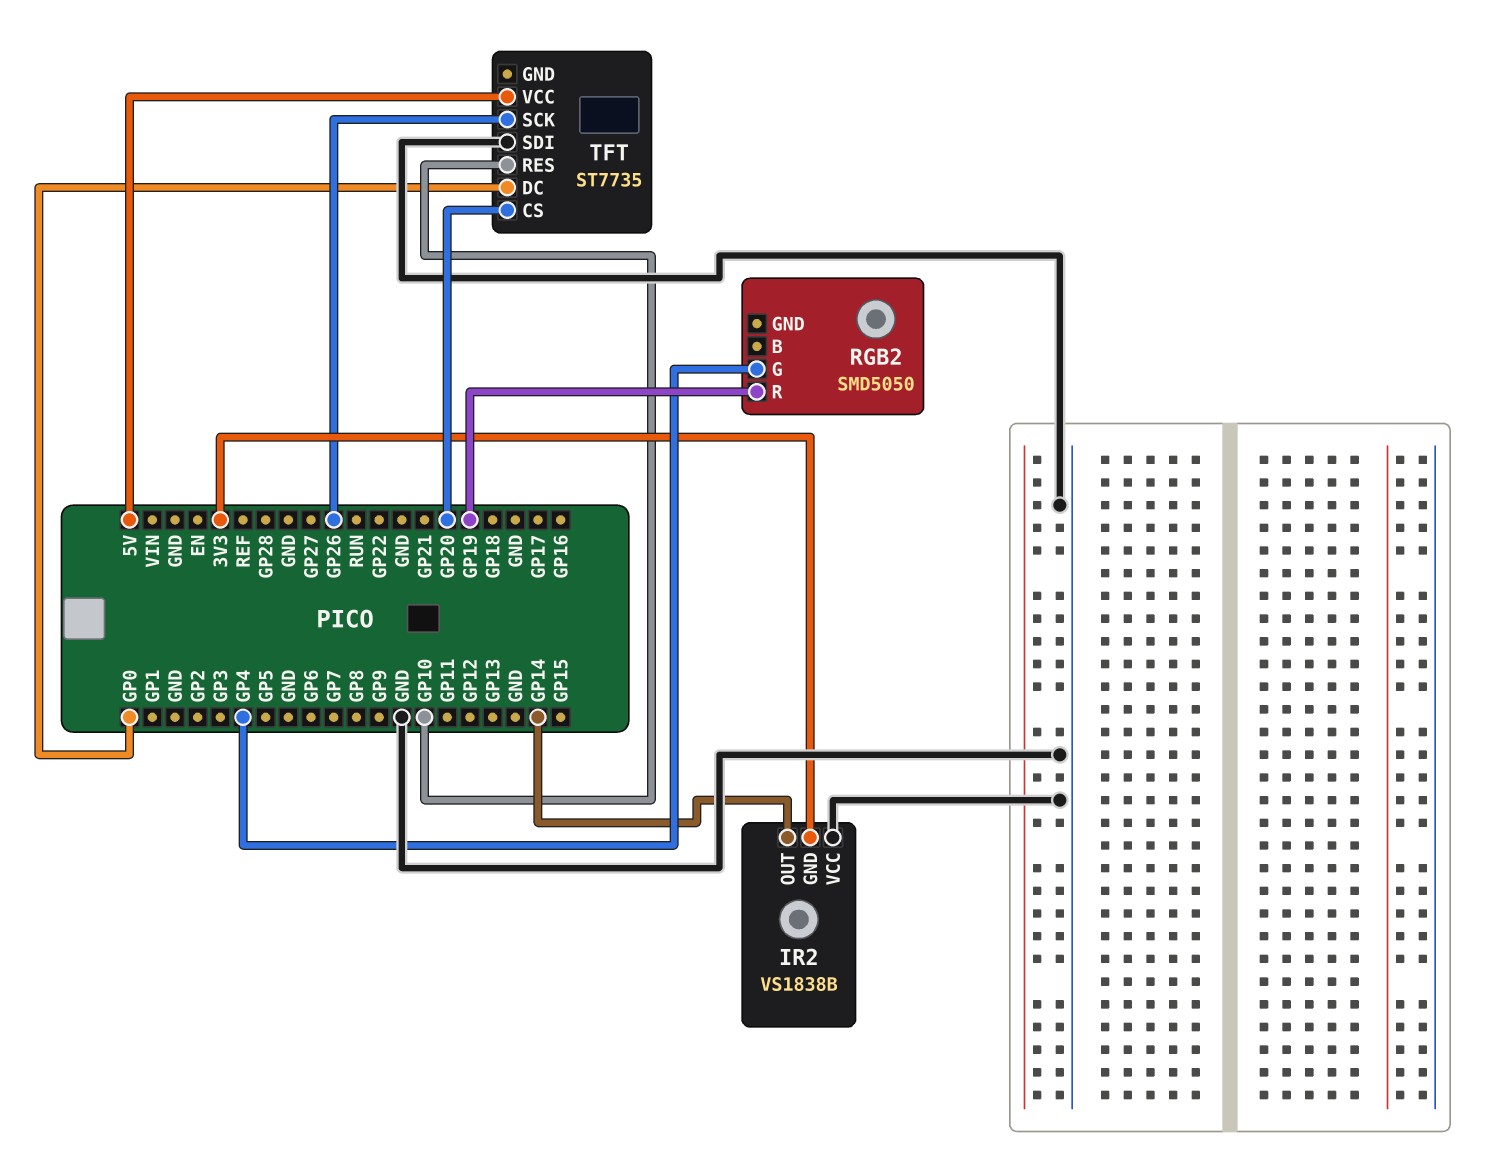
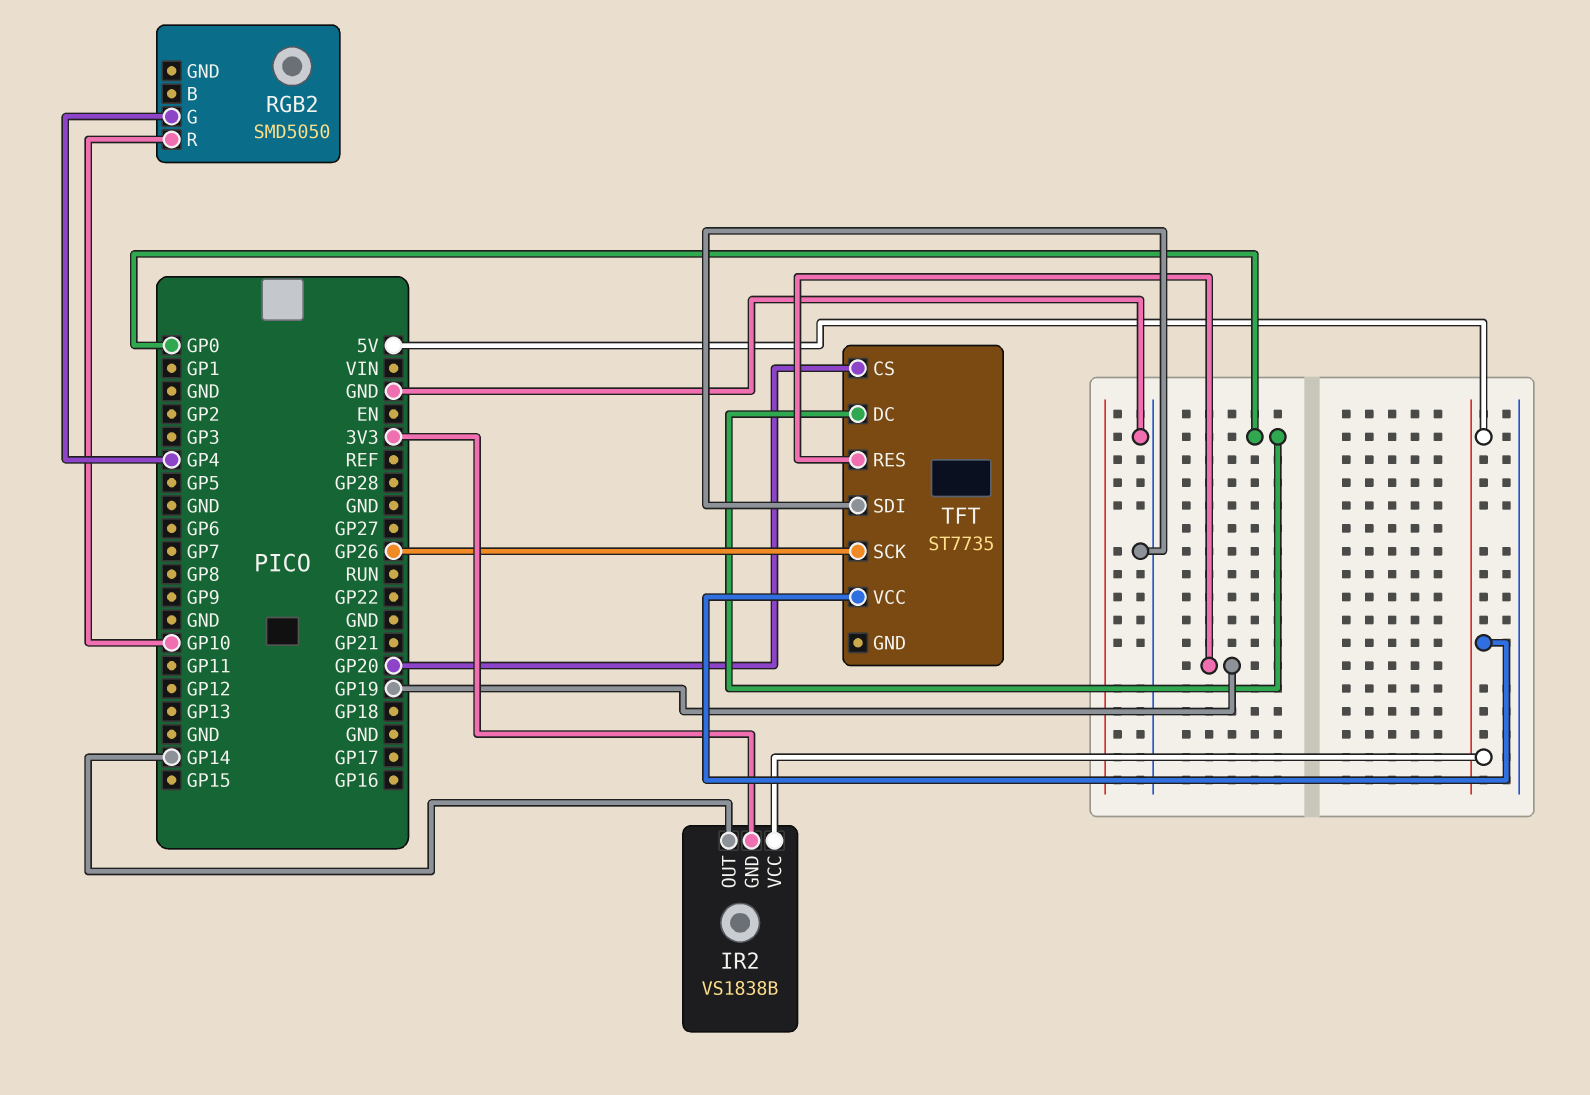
IR2 pin VCC: GND -> 5V
RGB2 pin R: GP19 -> GP10
TFT pin RES: GP10 -> GP19

